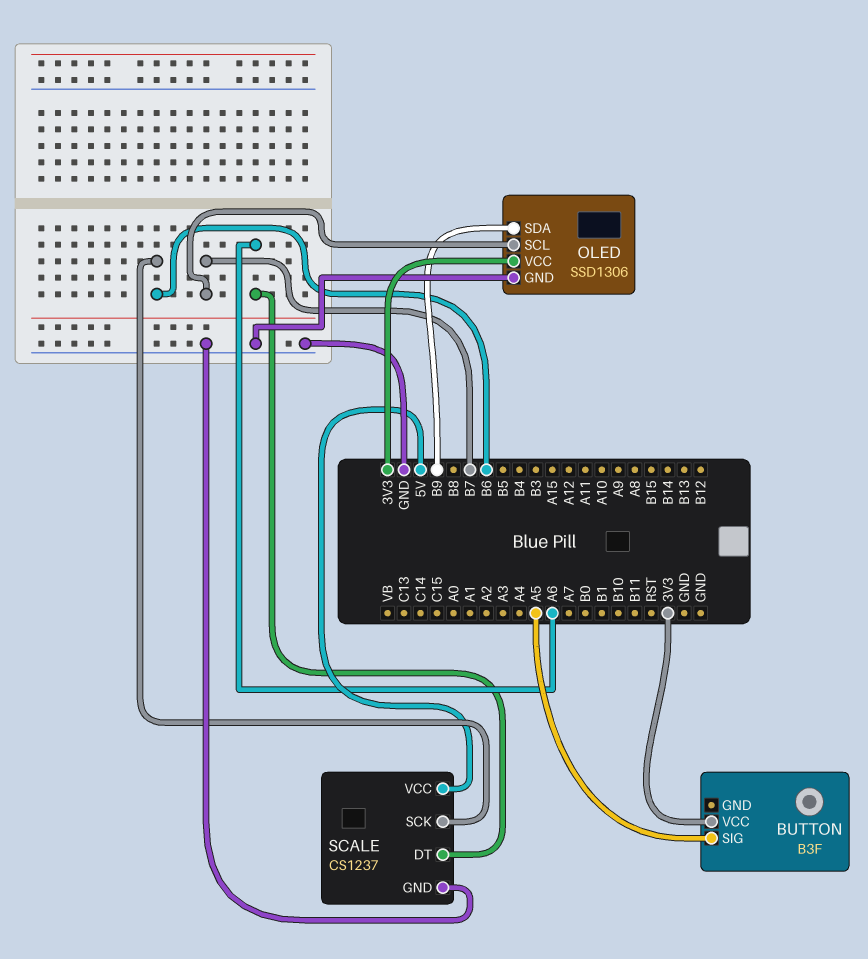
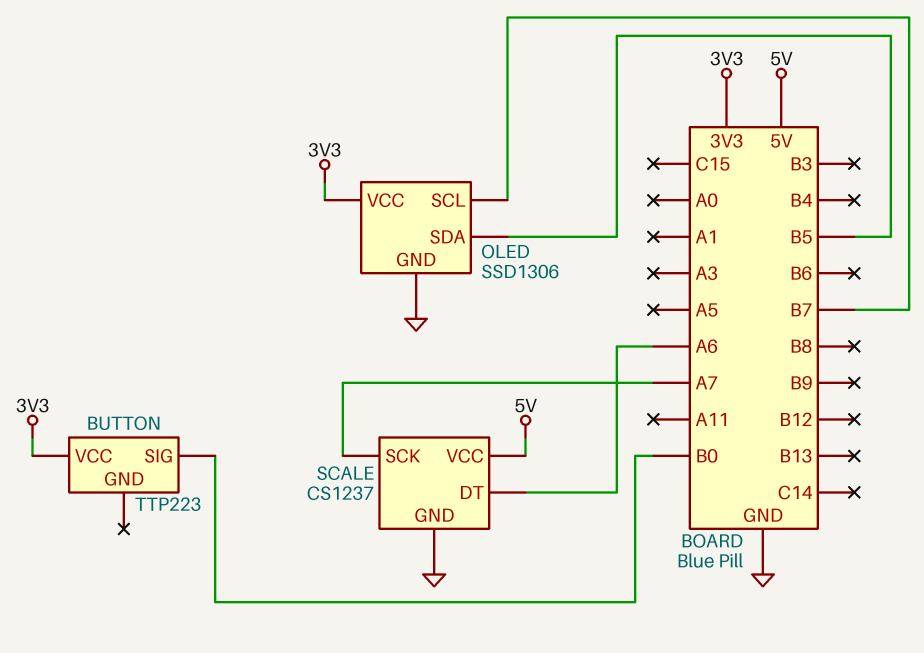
BUTTON: B3F -> TTP223
BUTTON pin SIG: A5 -> B0
OLED pin SDA: B9 -> B5
SCALE pin SCK: B6 -> A7

